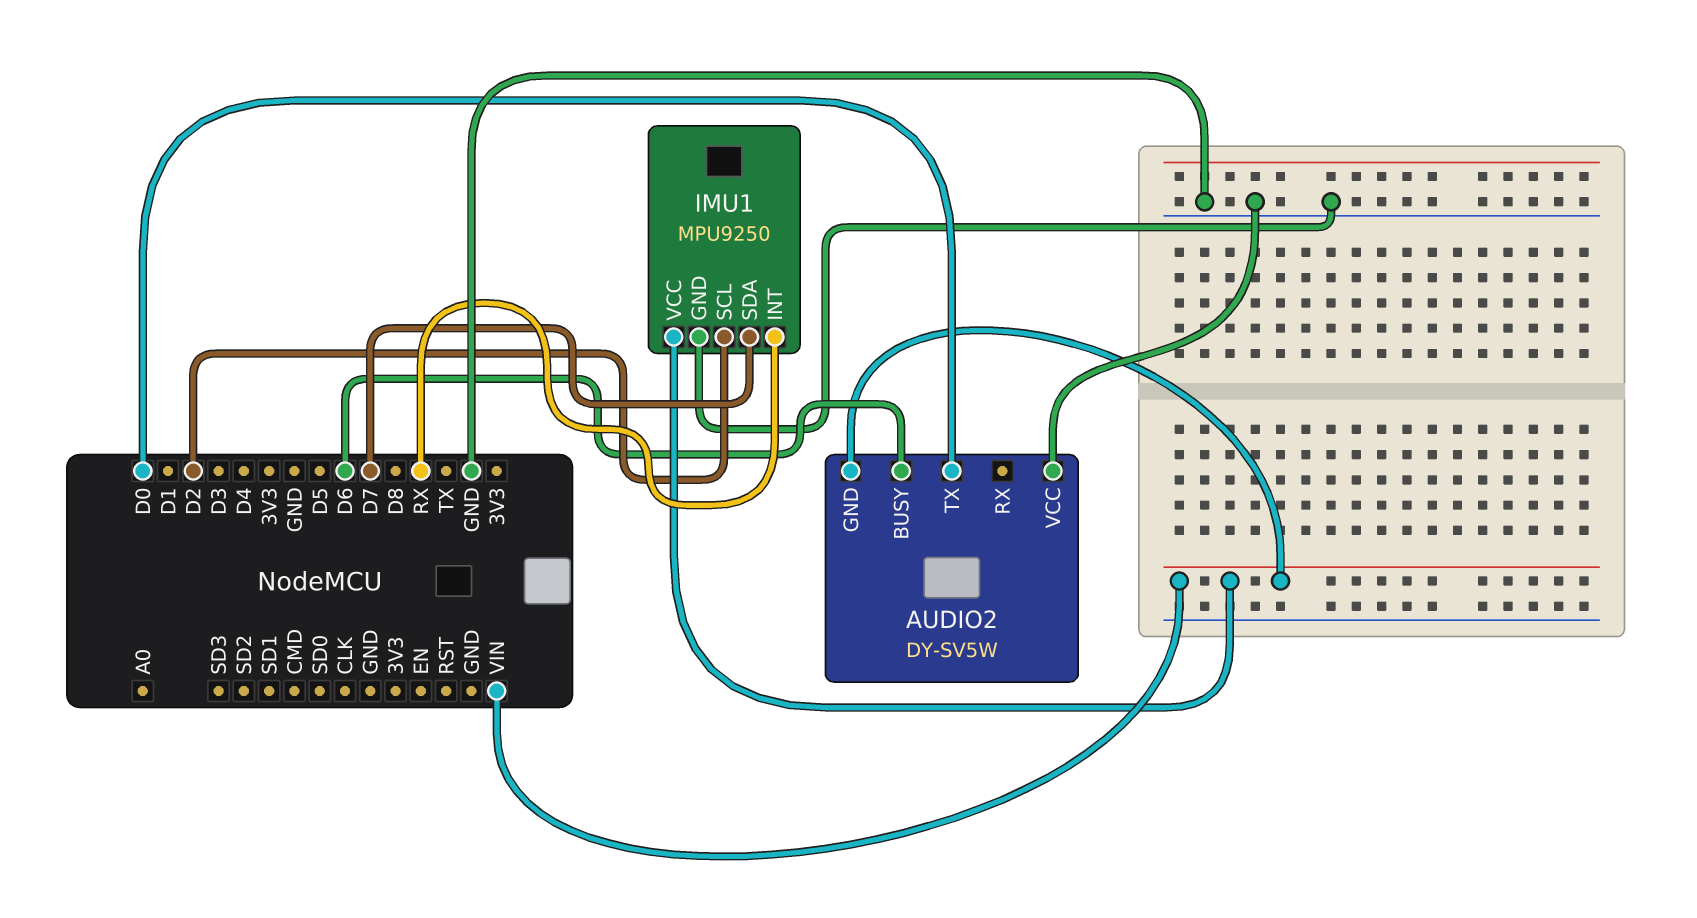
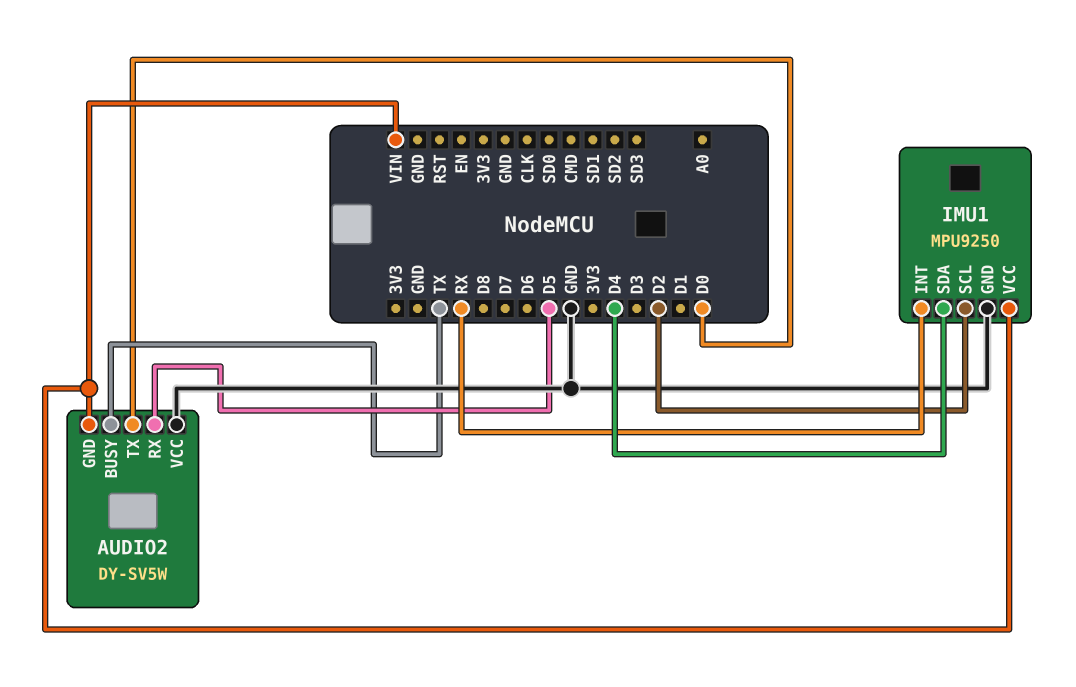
AUDIO2 pin BUSY: D6 -> TX
AUDIO2 pin RX: none -> D5
IMU1 pin SDA: D7 -> D4

